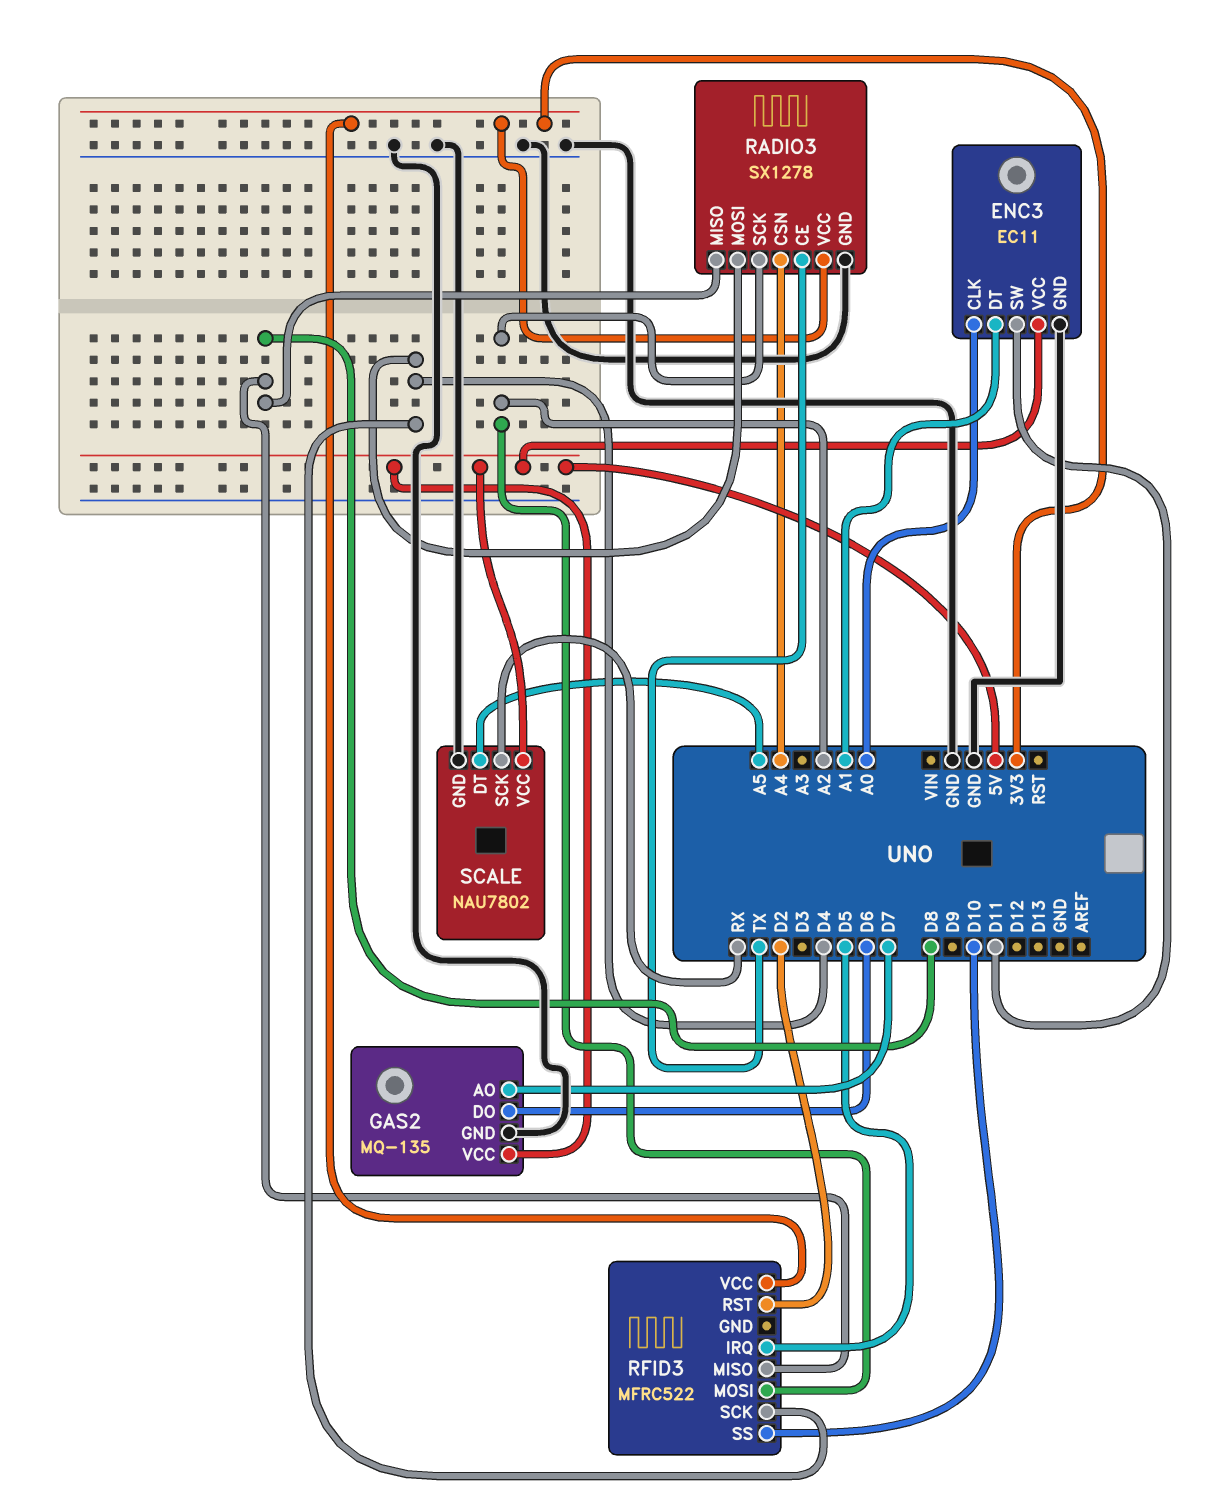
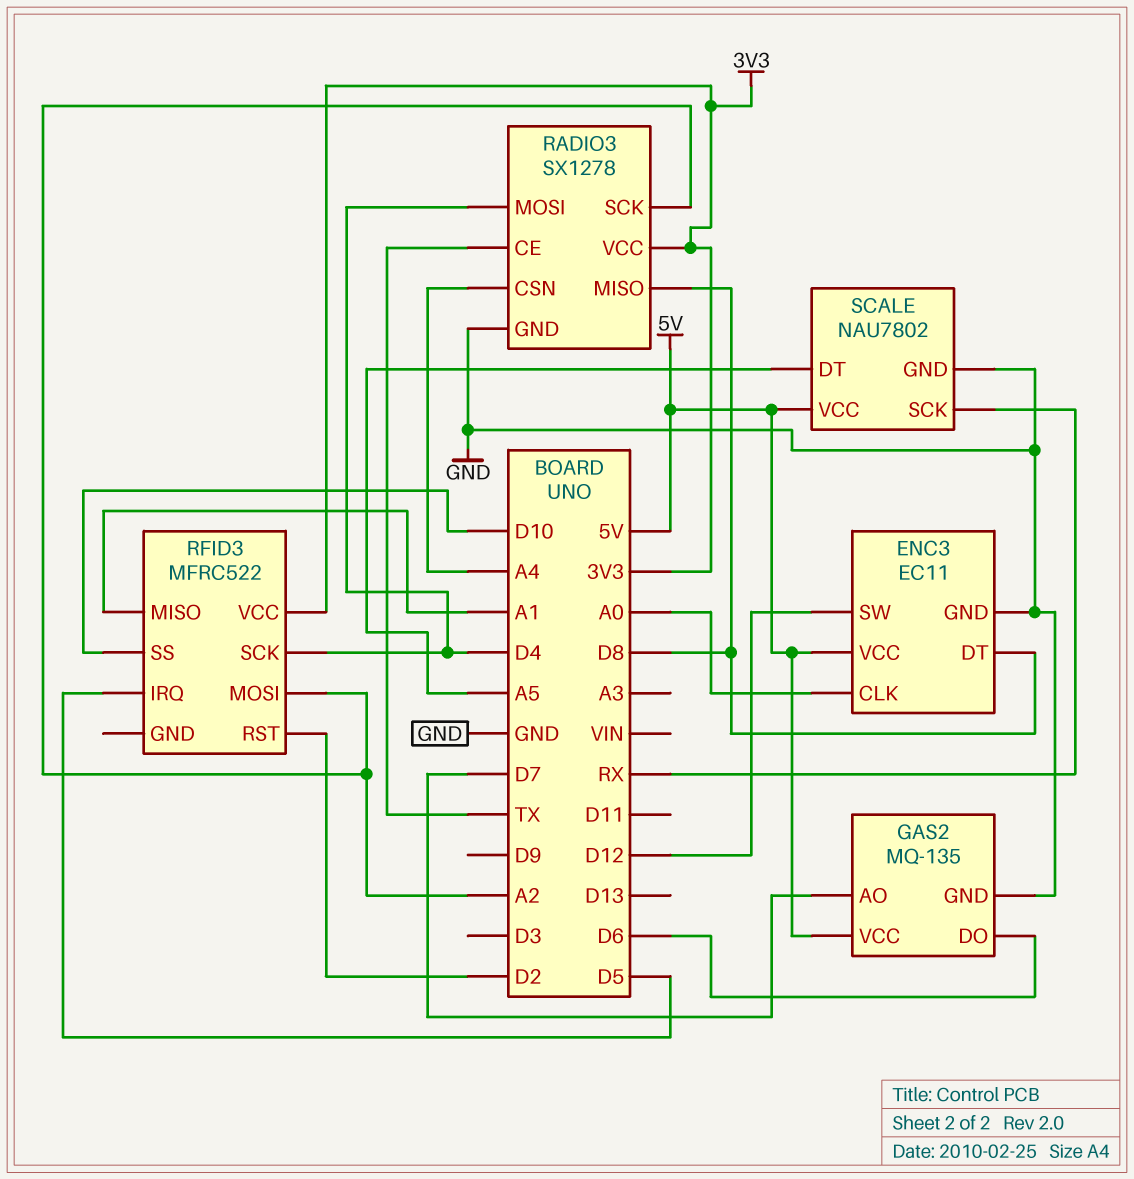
ENC3 pin DT: A1 -> D8
ENC3 pin SW: D11 -> D12
RFID3 pin MISO: D8 -> A1

